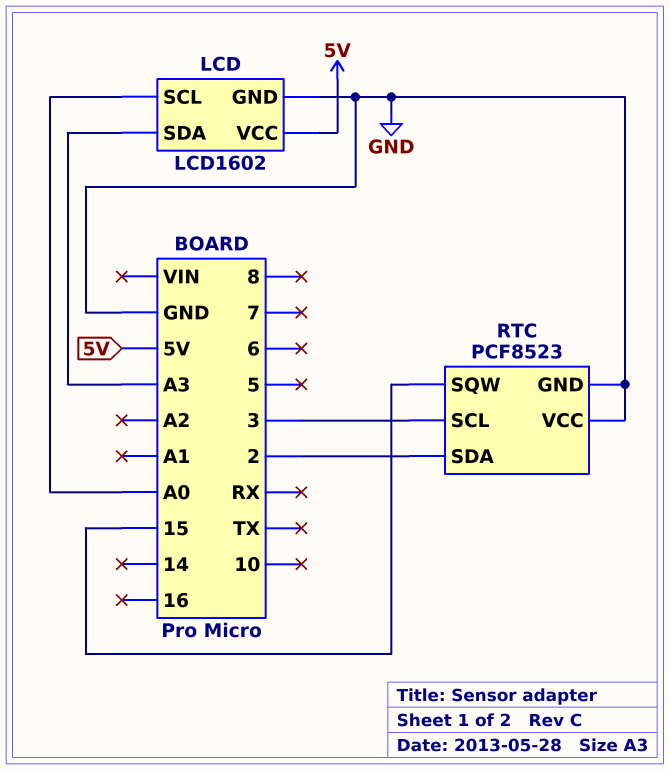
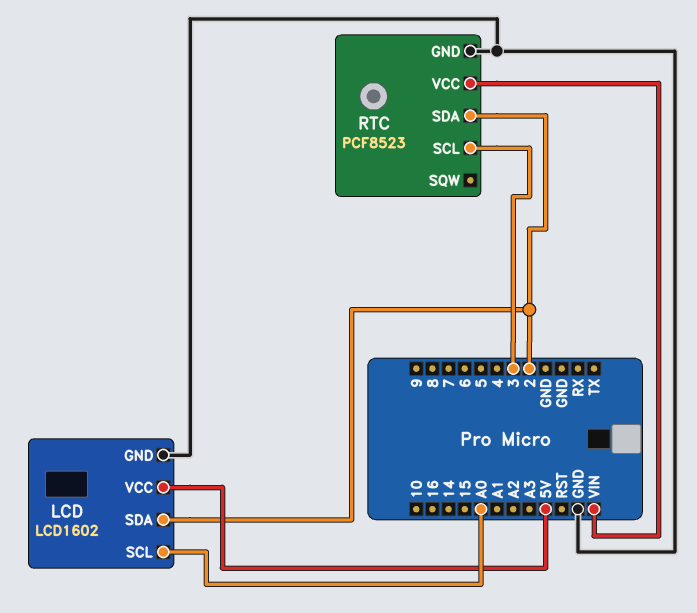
LCD pin SDA: A3 -> 2
RTC pin SQW: 15 -> none
RTC pin VCC: GND -> VIN

